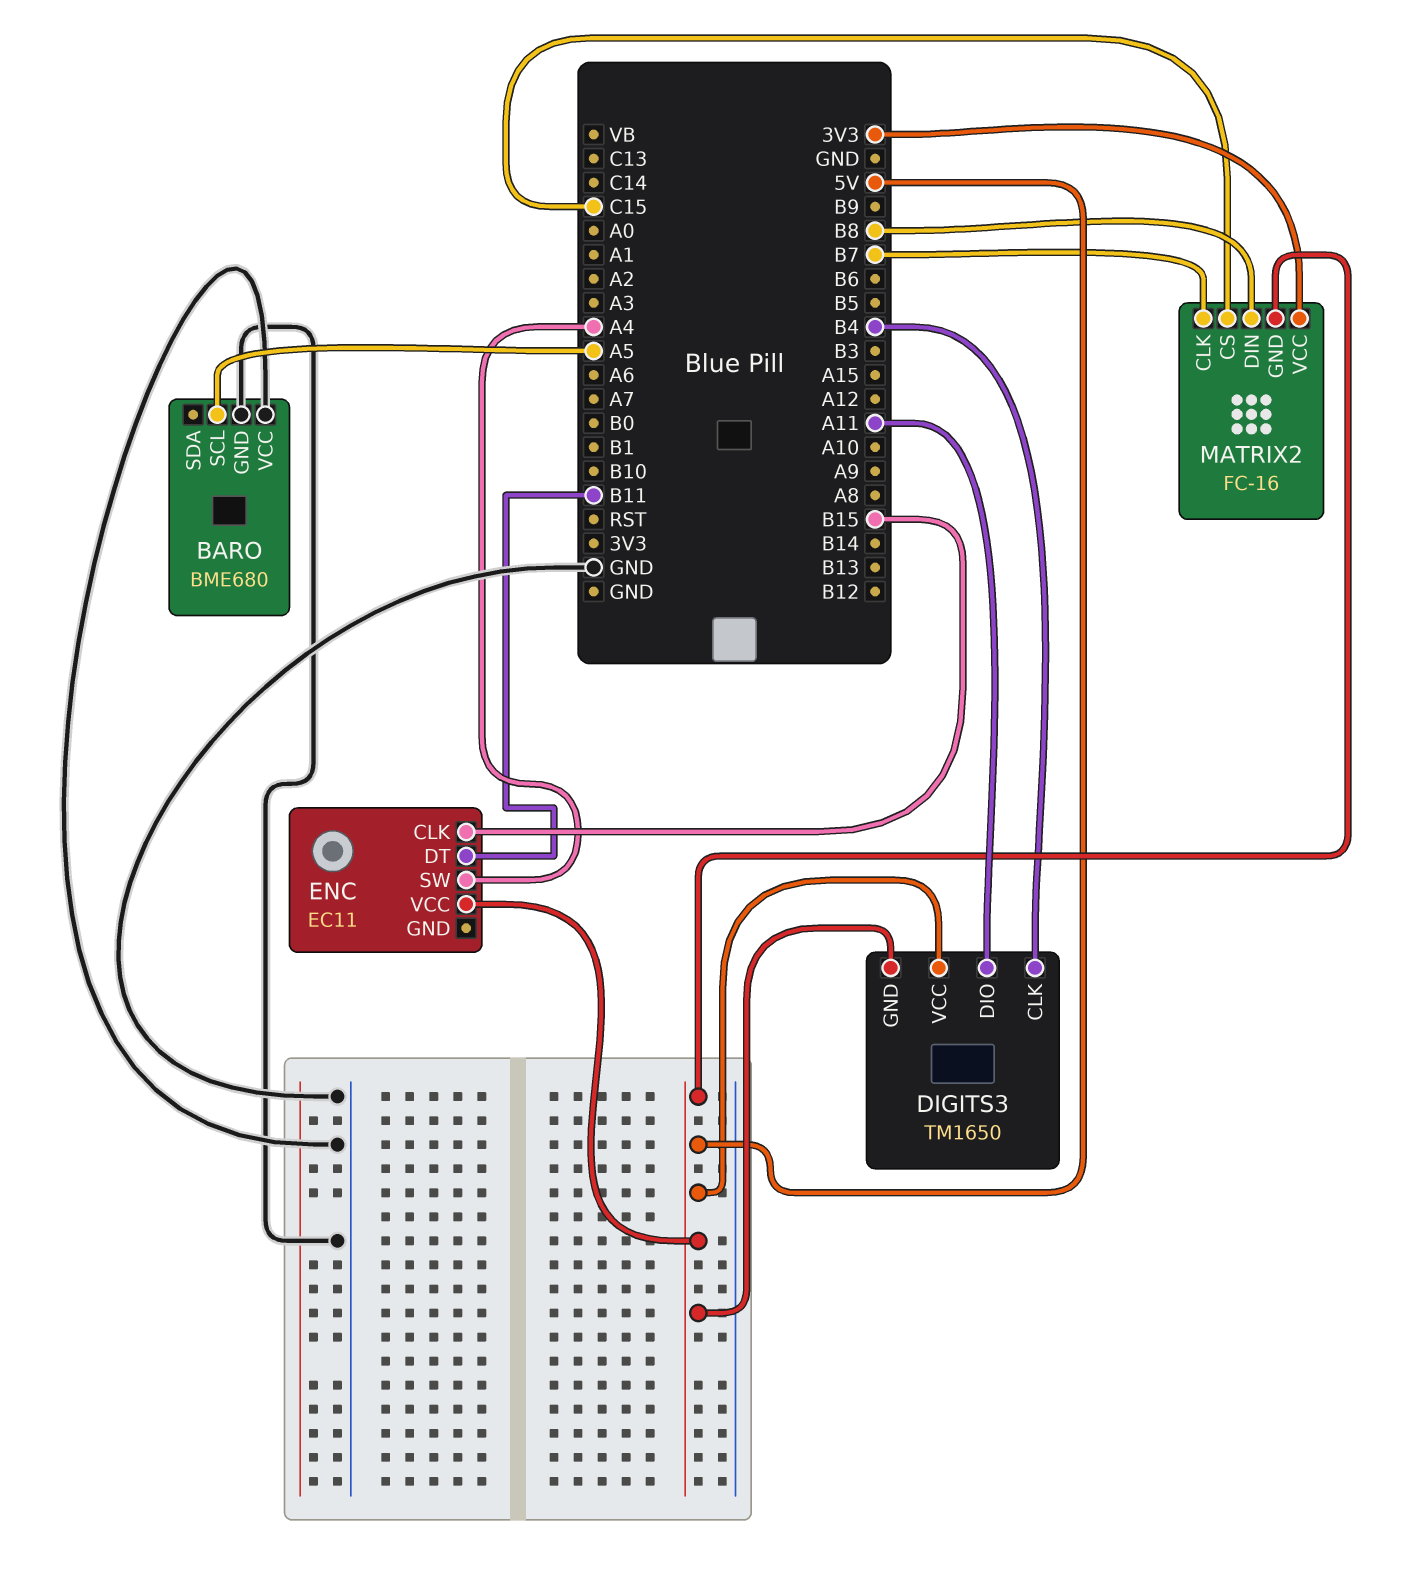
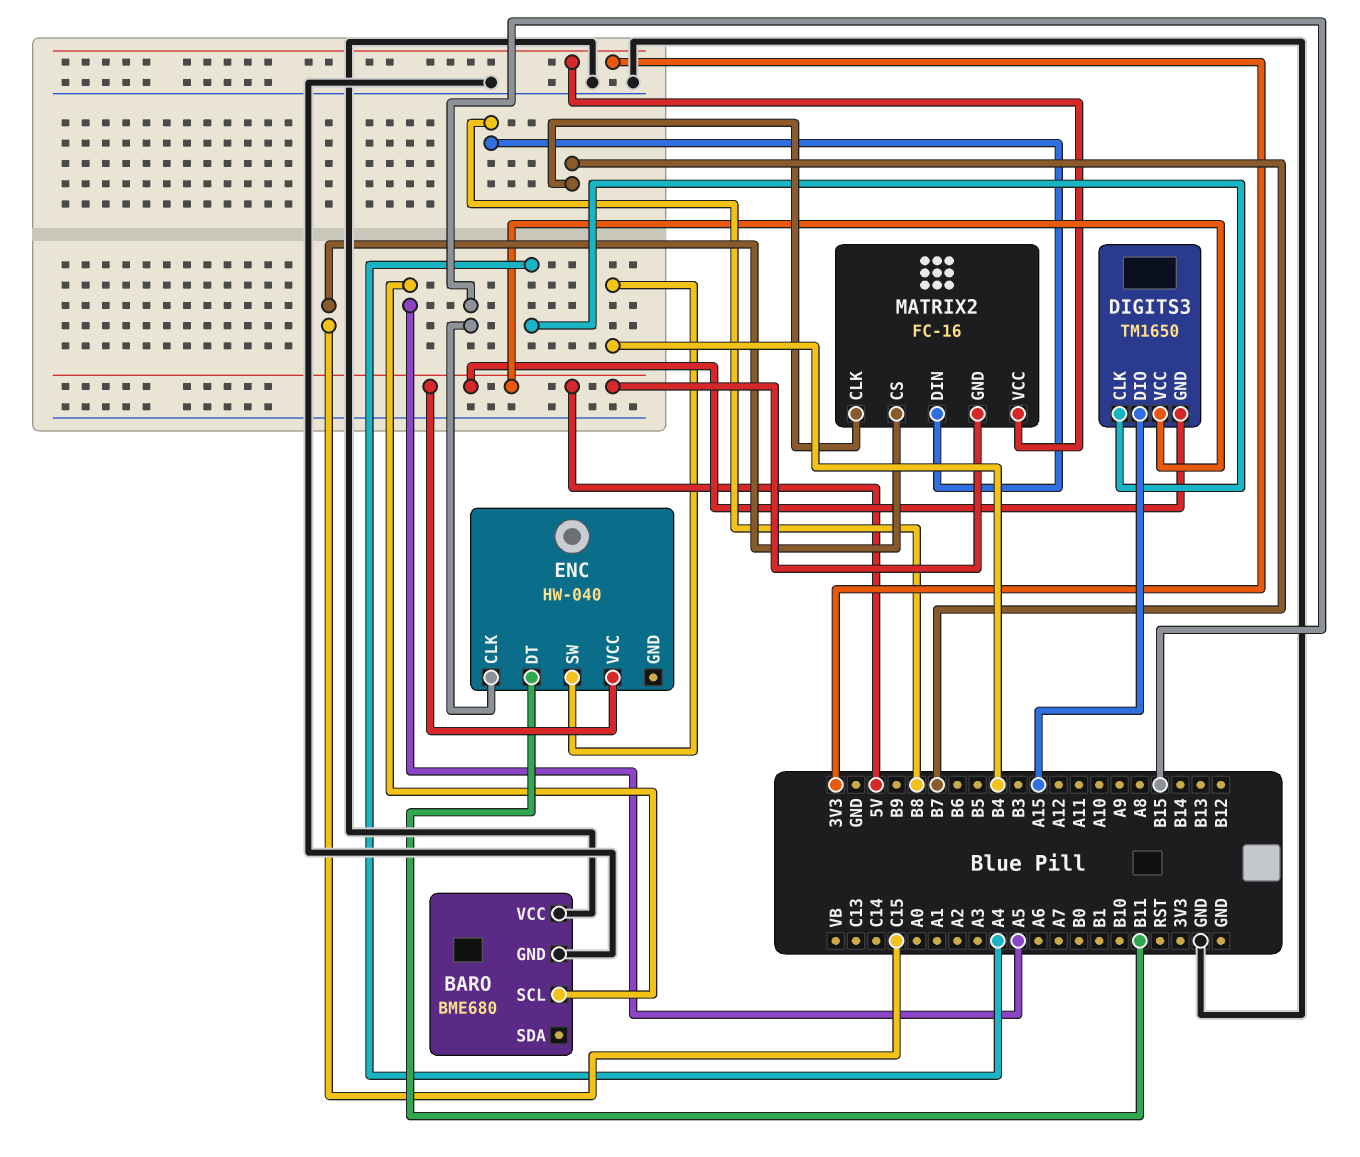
DIGITS3 pin CLK: B4 -> A4
DIGITS3 pin DIO: A11 -> A15
ENC: EC11 -> HW-040
ENC pin SW: A4 -> B4

